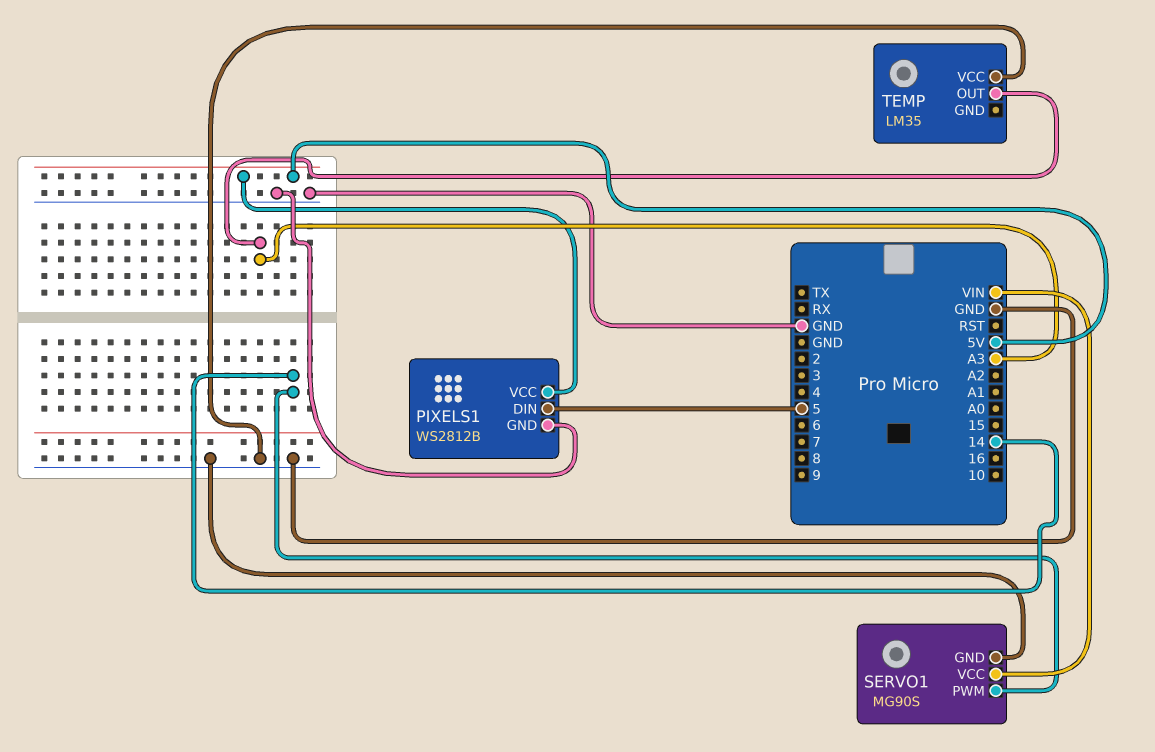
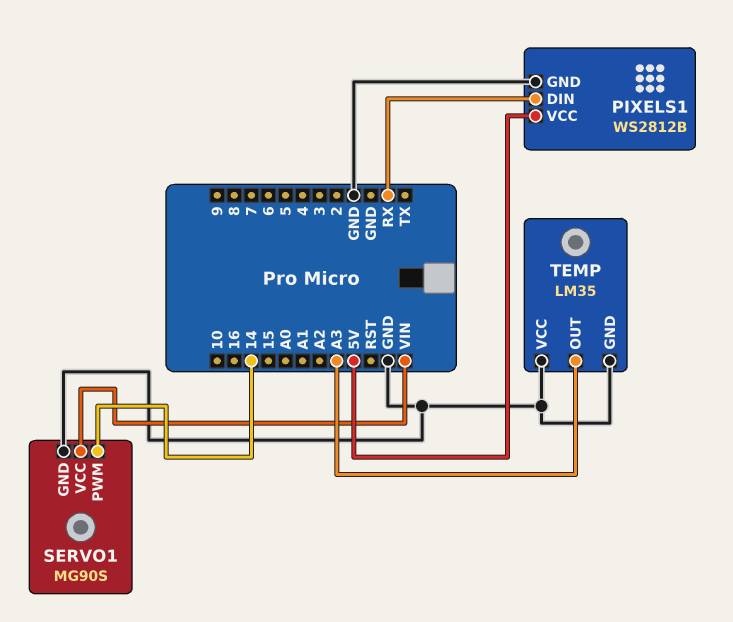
PIXELS1 pin DIN: 5 -> RX
TEMP pin GND: none -> GND

